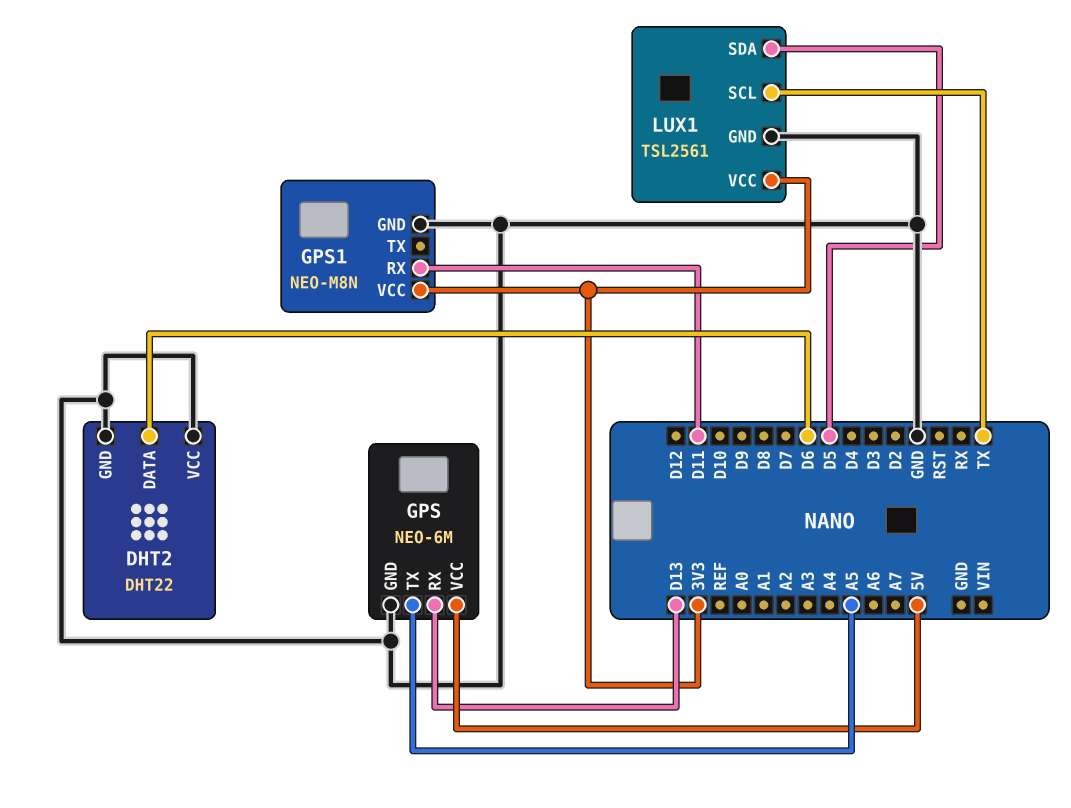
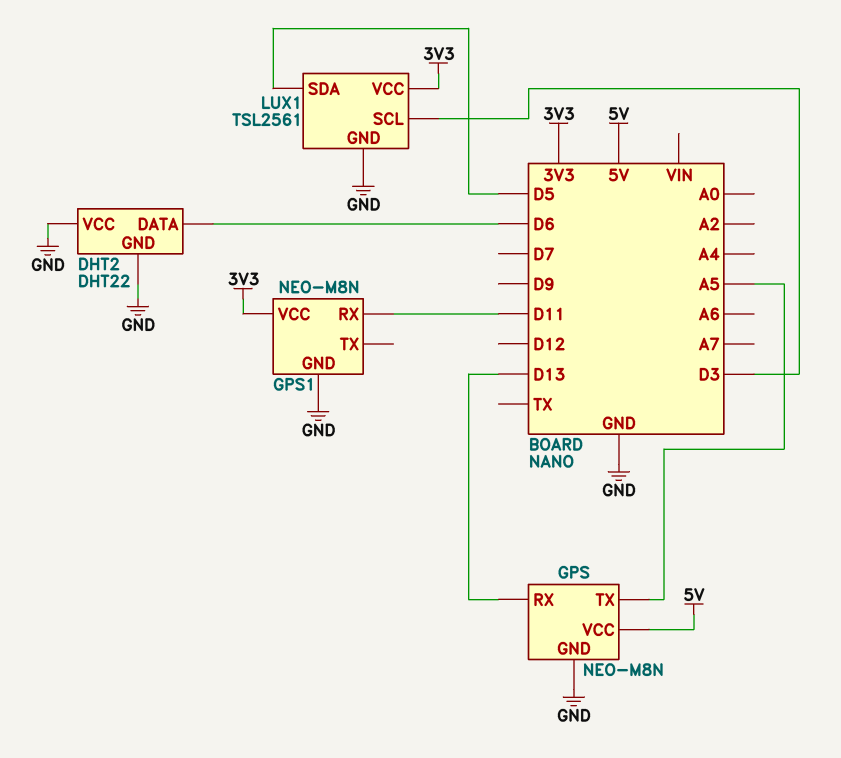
GPS: NEO-6M -> NEO-M8N
LUX1 pin SCL: TX -> D3

